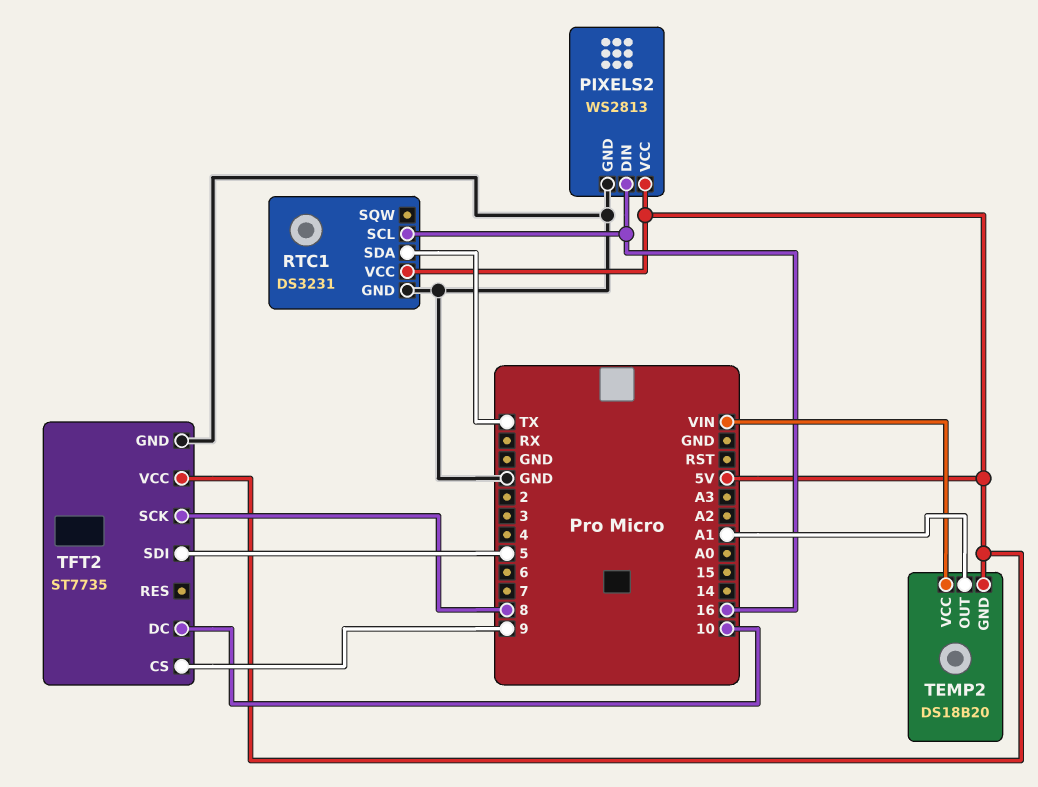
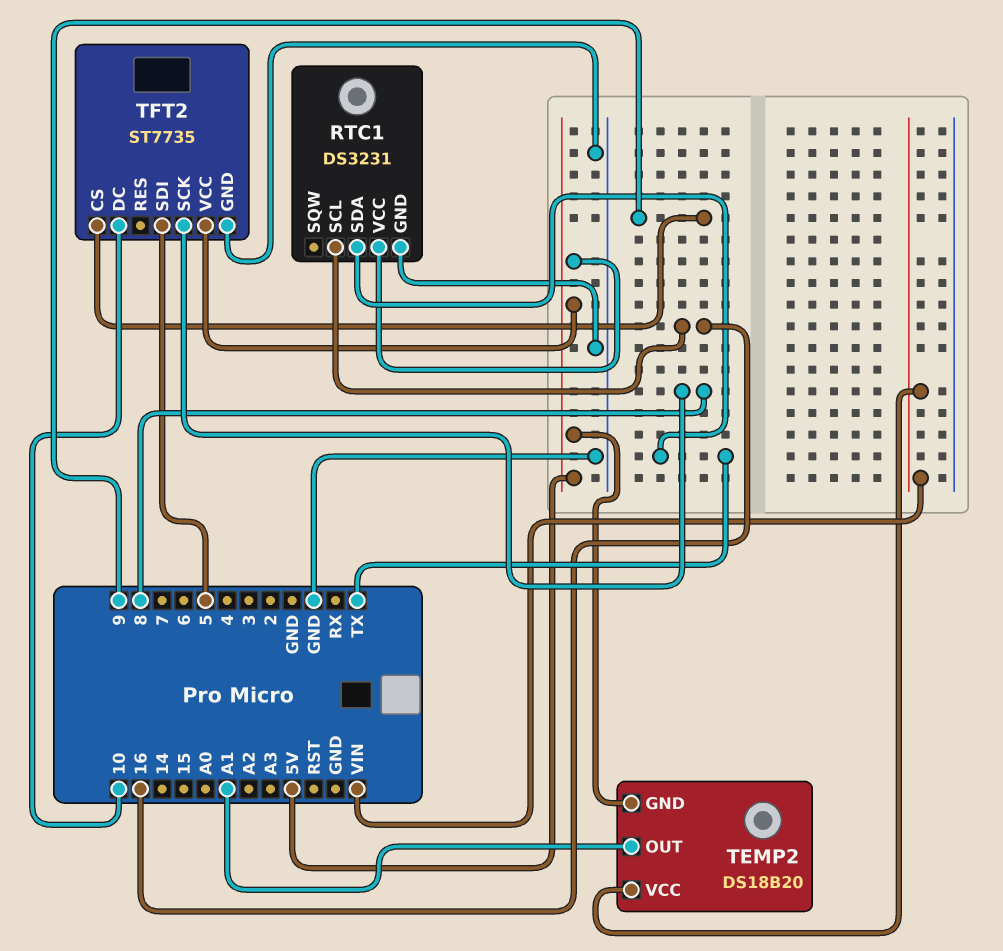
PIXELS2: WS2813 -> none
PIXELS2 pin DIN: 16 -> none
PIXELS2 pin GND: GND -> none
PIXELS2 pin VCC: 5V -> none

